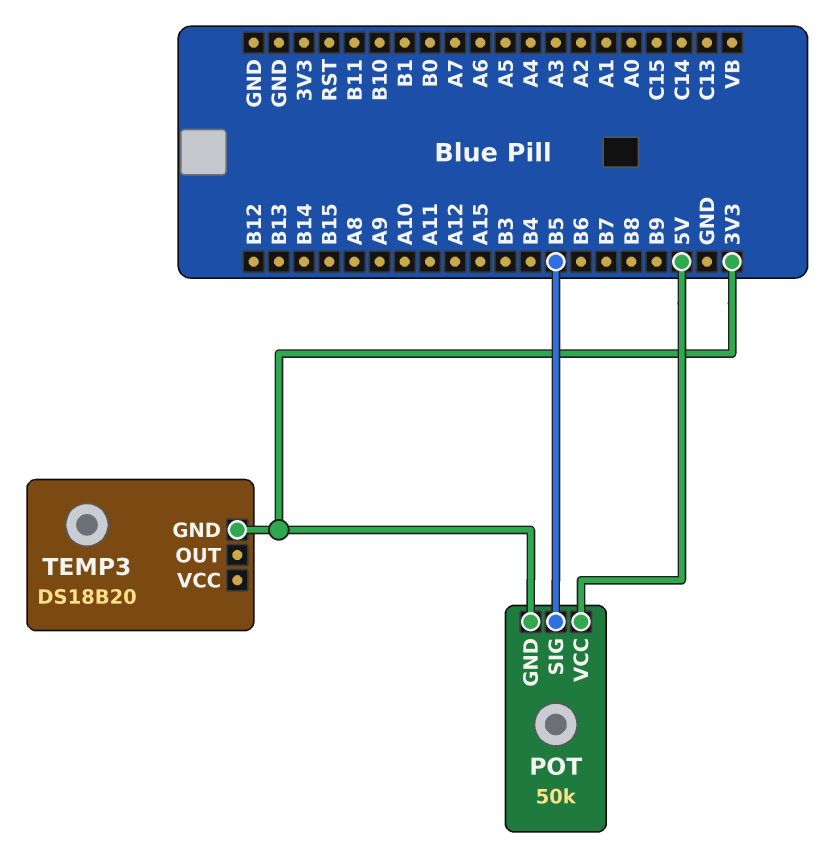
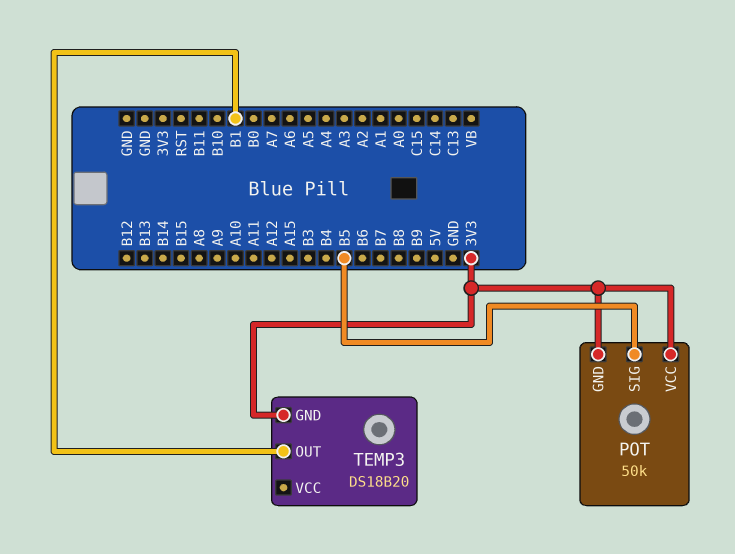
POT pin VCC: 5V -> 3V3
TEMP3 pin OUT: none -> B1

